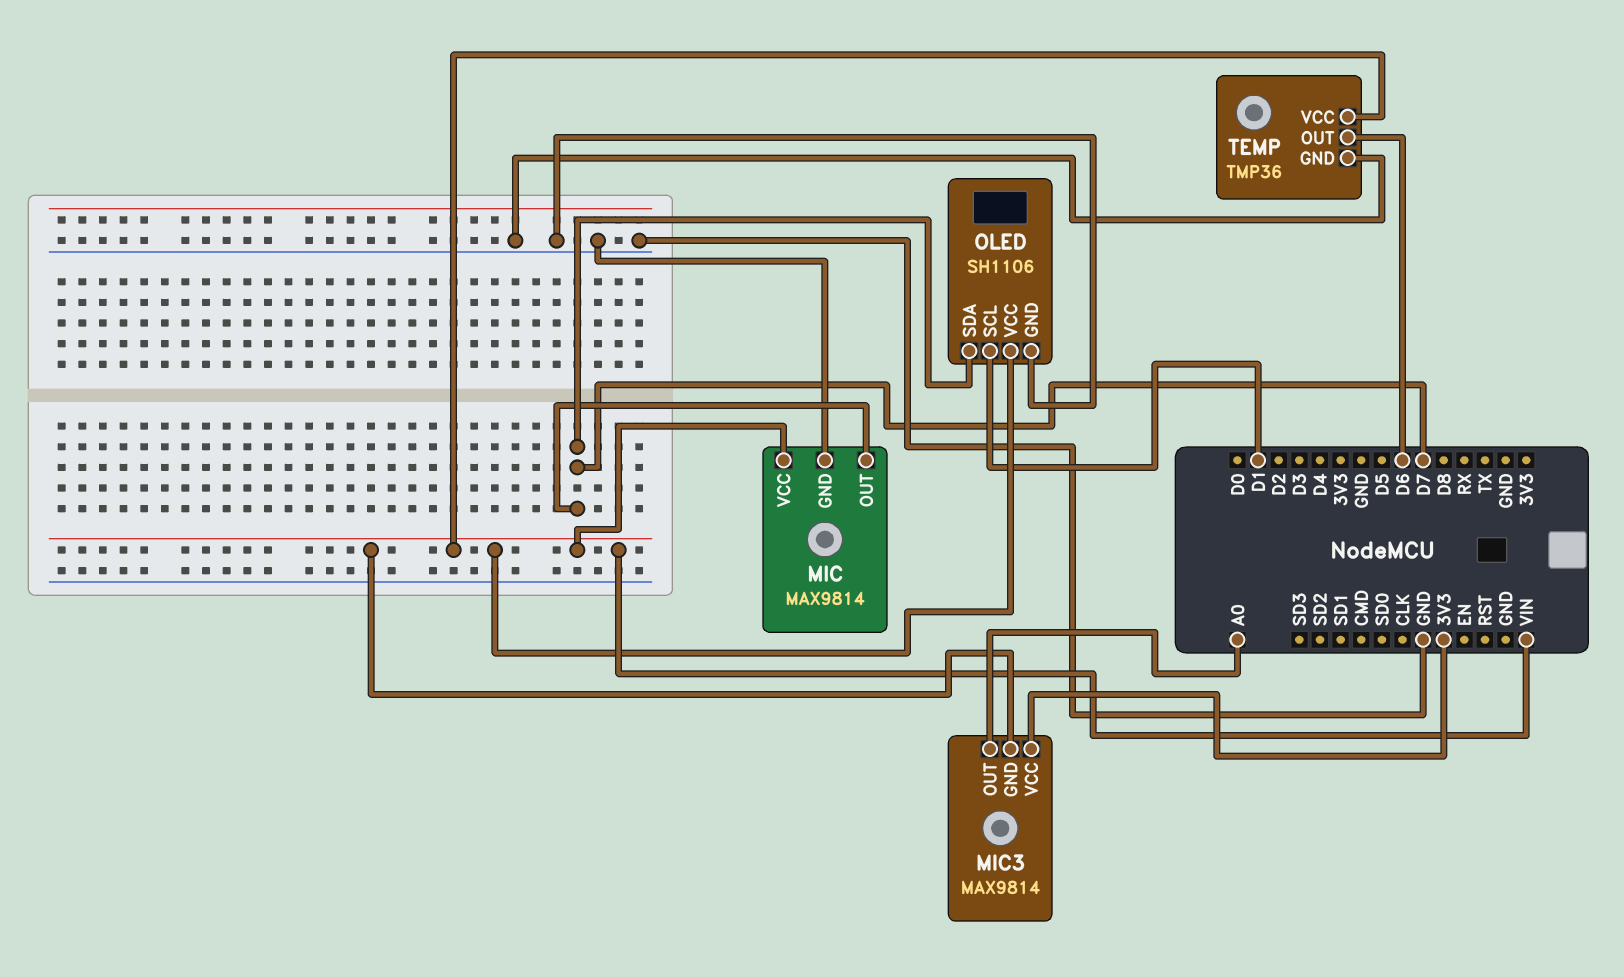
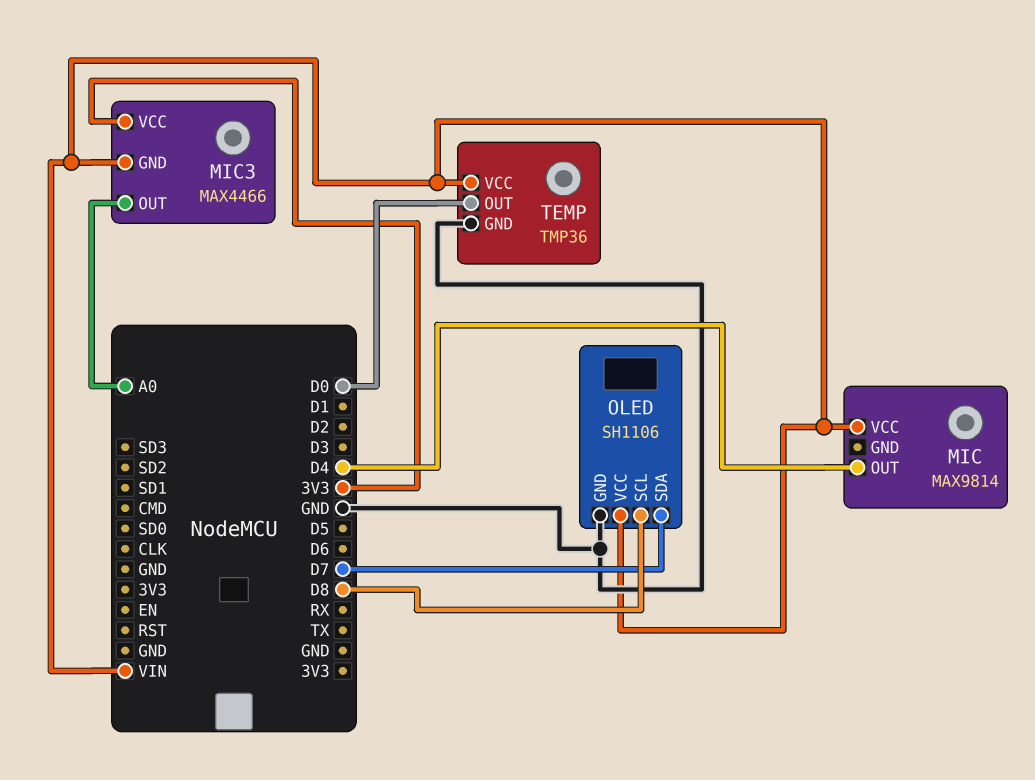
MIC pin GND: GND -> none
MIC pin OUT: D7 -> D4
MIC3: MAX9814 -> MAX4466
OLED pin SCL: D1 -> D8
TEMP pin OUT: D6 -> D0

